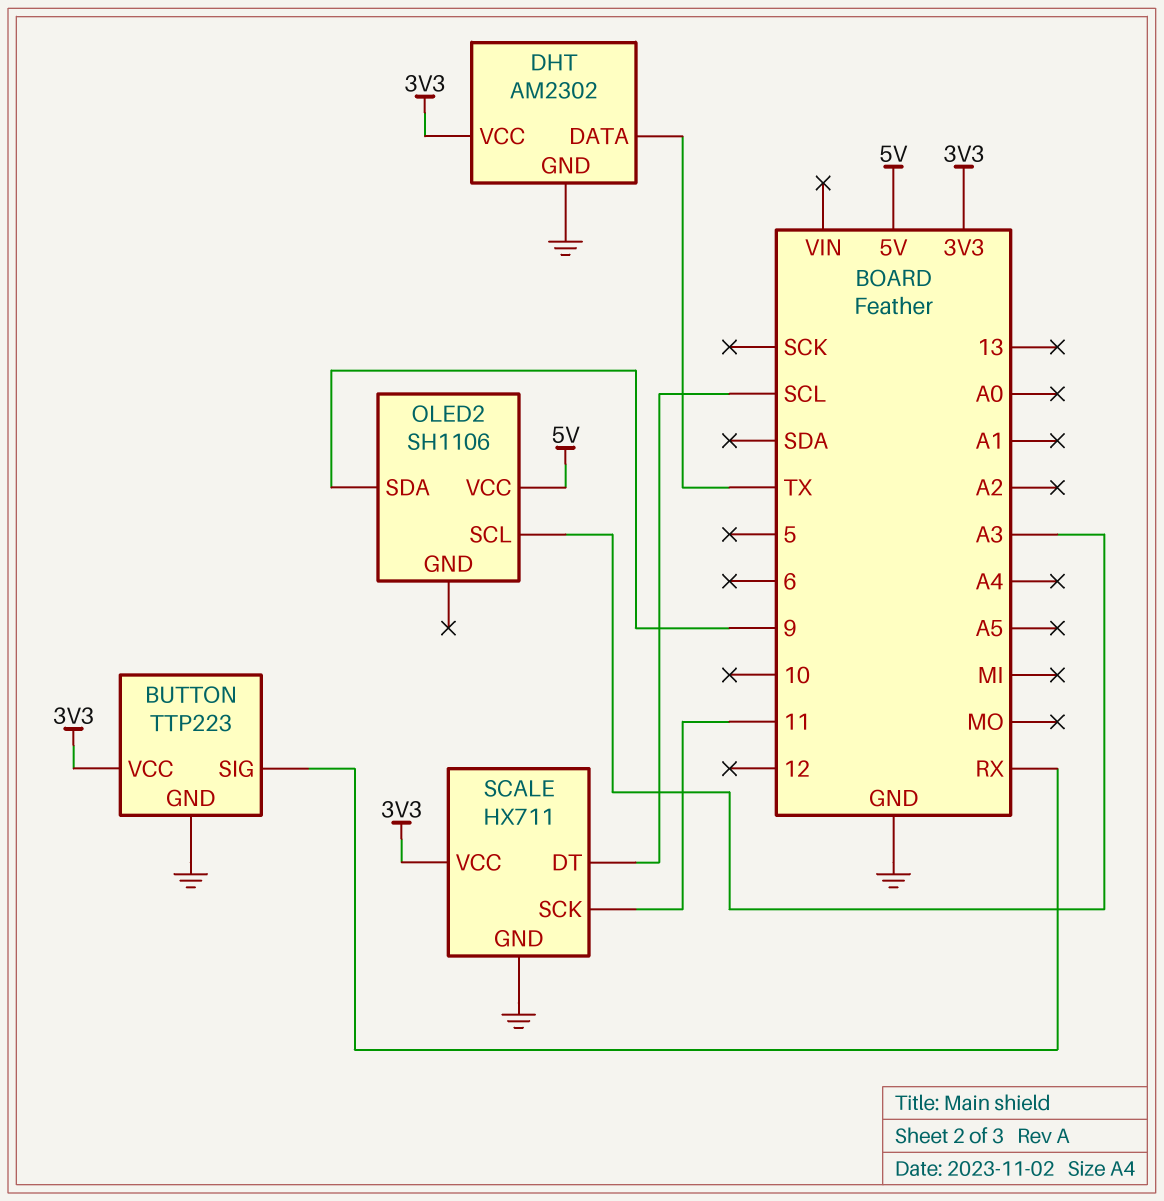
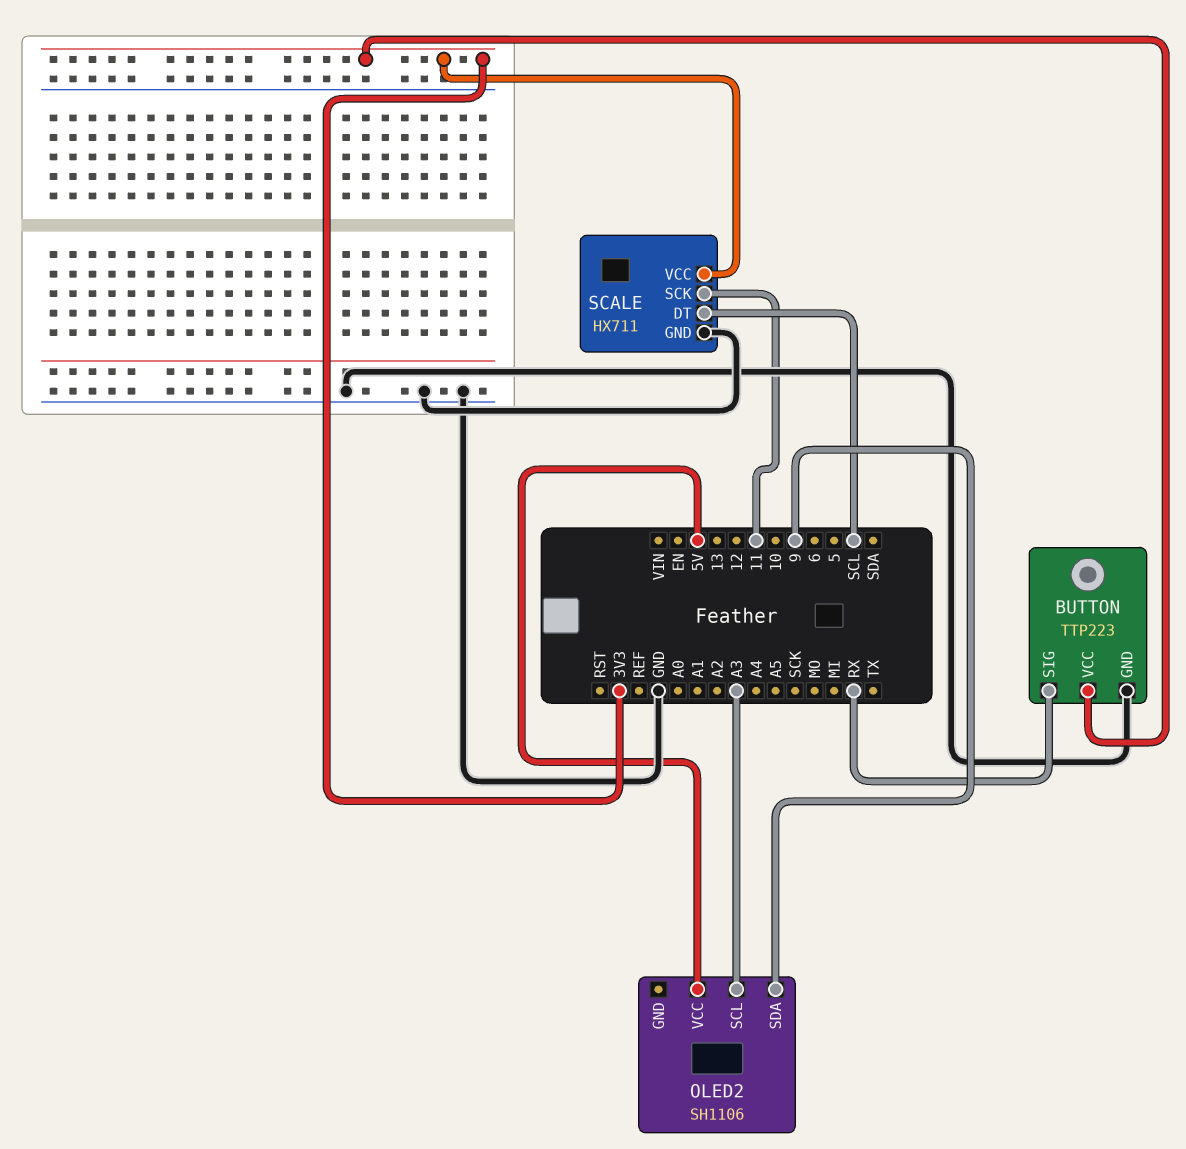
DHT: AM2302 -> none
DHT pin DATA: TX -> none
DHT pin GND: GND -> none
DHT pin VCC: 3V3 -> none

